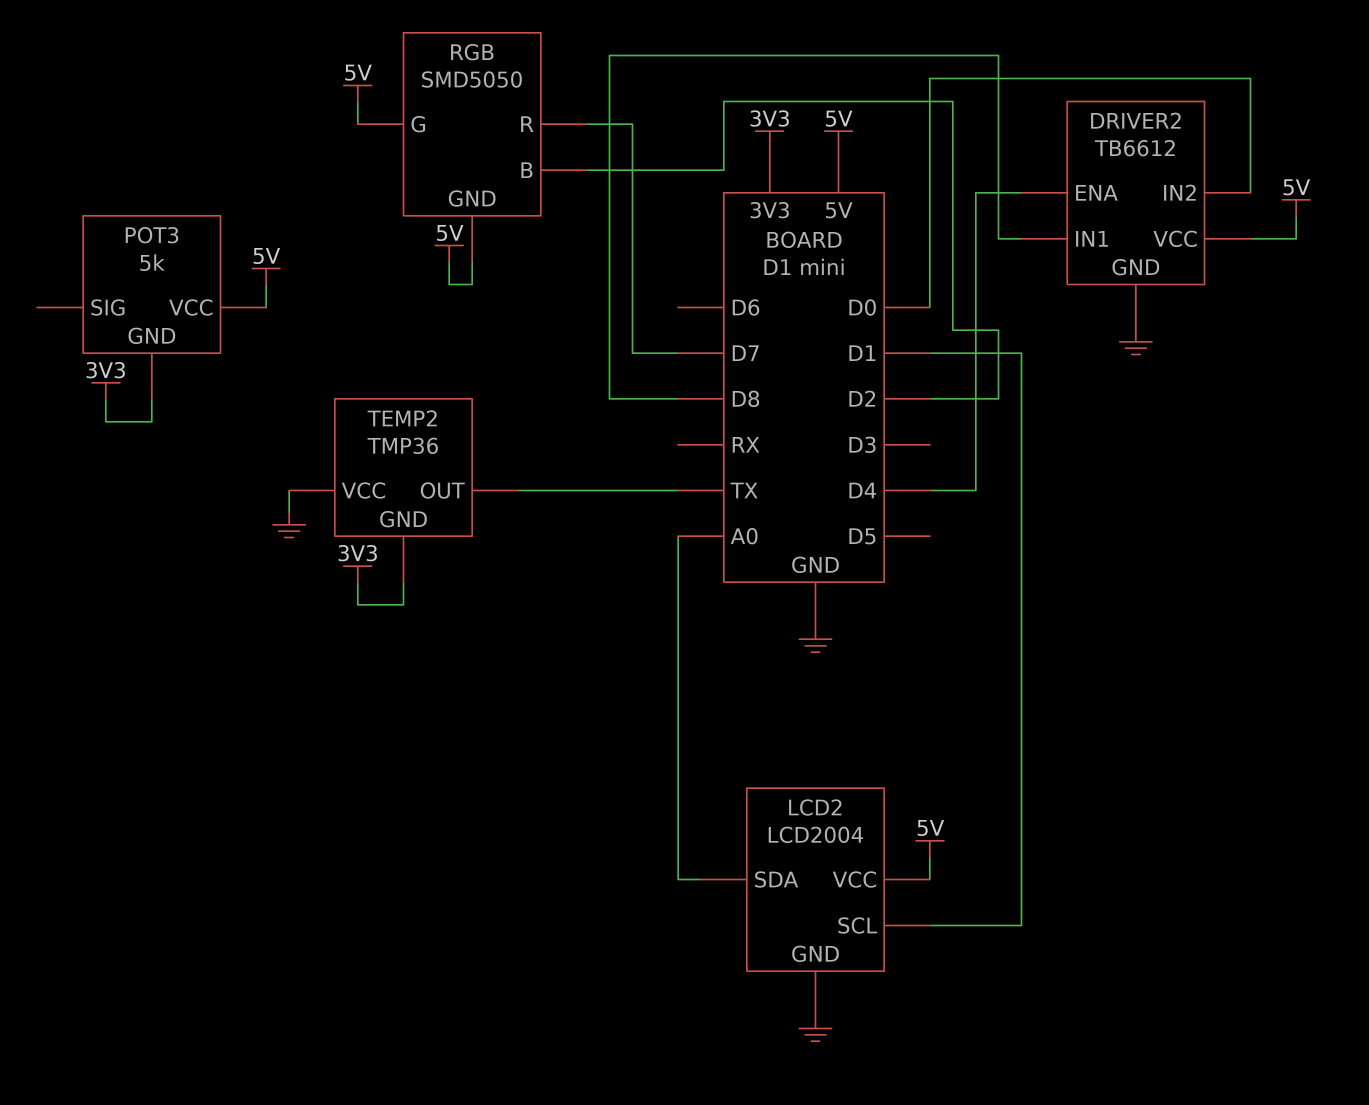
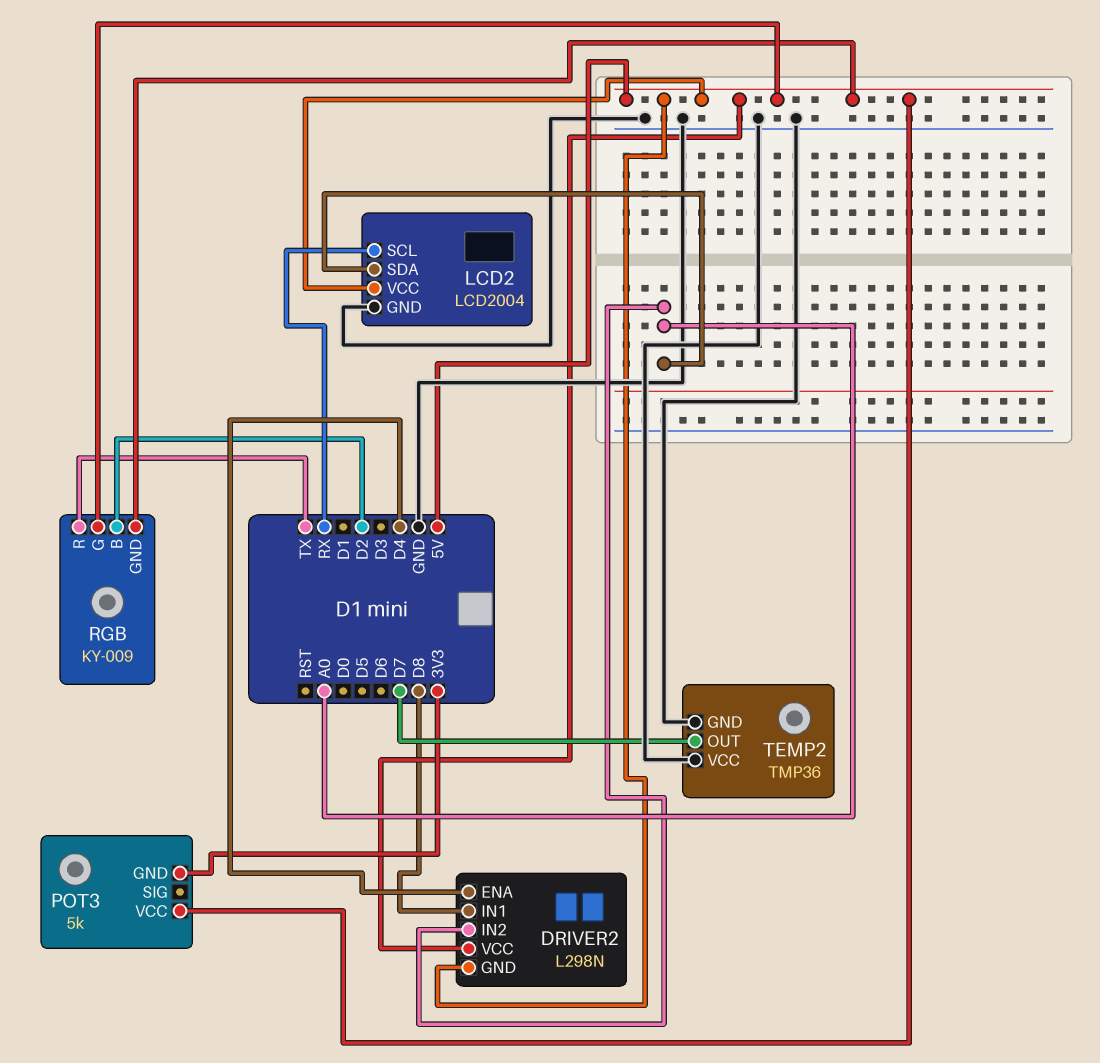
DRIVER2: TB6612 -> L298N
DRIVER2 pin GND: GND -> 5V
DRIVER2 pin IN2: D0 -> A0
LCD2 pin SCL: D1 -> RX
RGB: SMD5050 -> KY-009
RGB pin R: D7 -> TX
TEMP2 pin GND: 3V3 -> GND
TEMP2 pin OUT: TX -> D7

